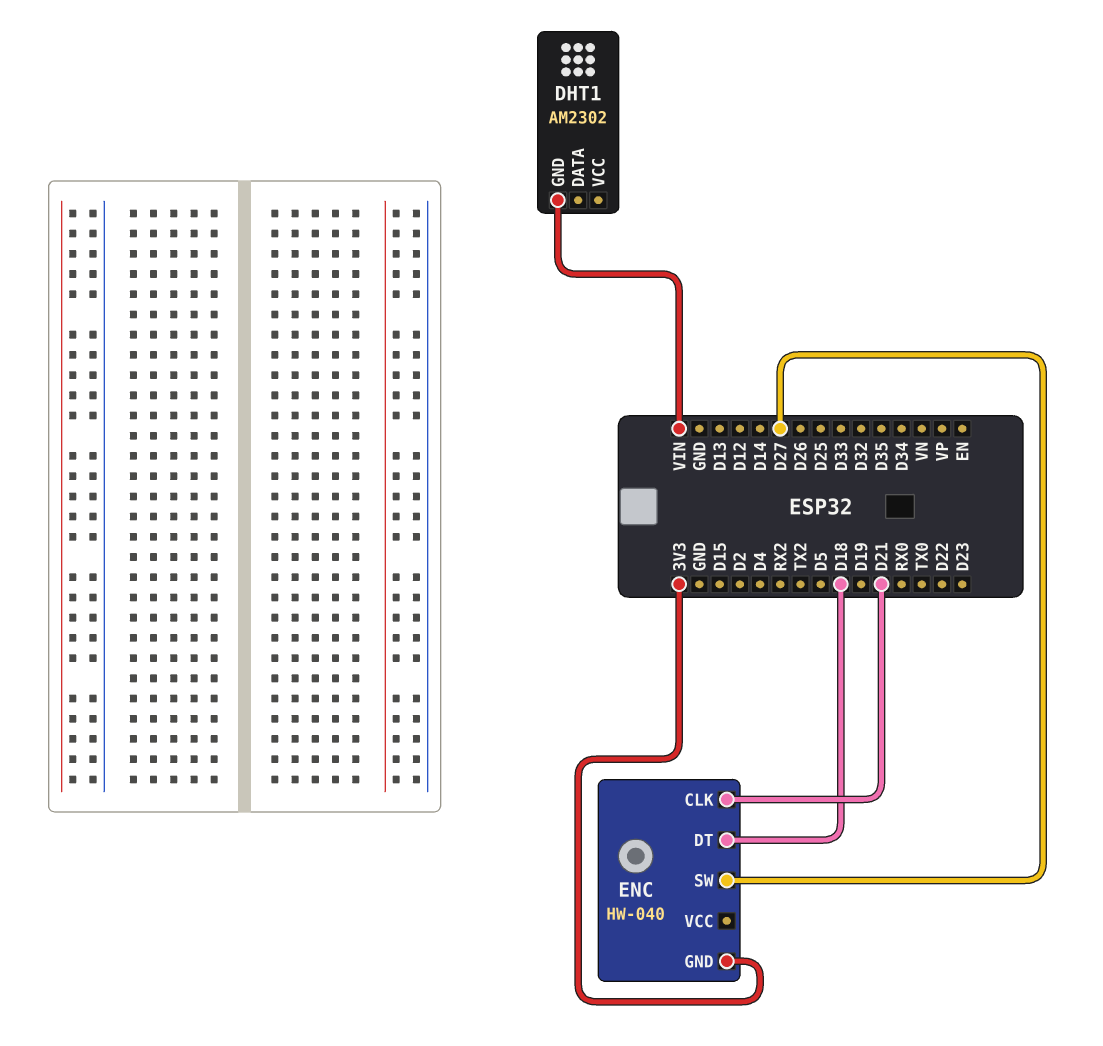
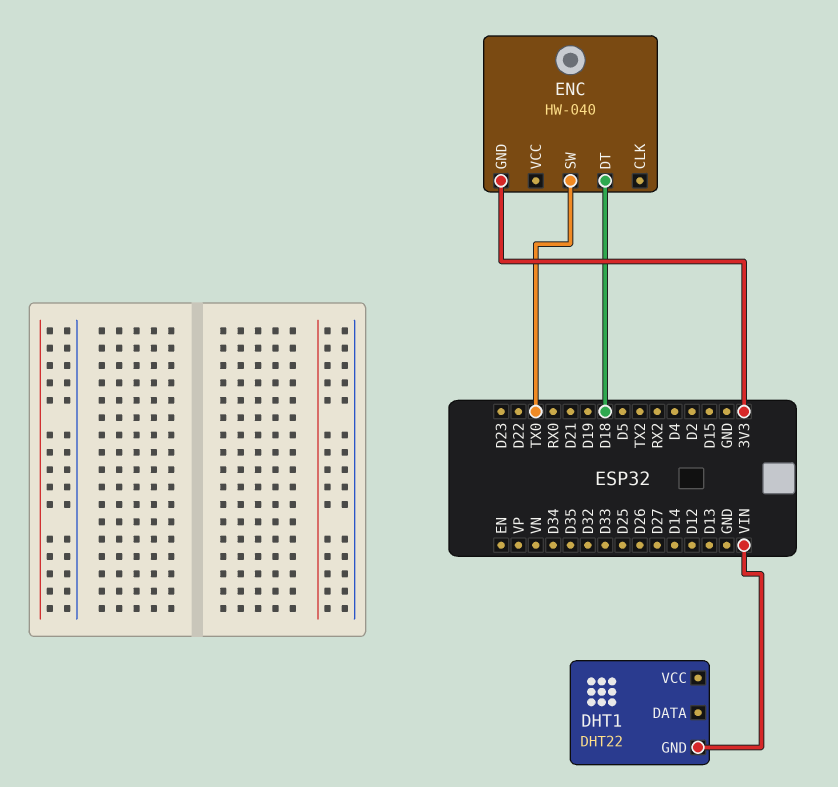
DHT1: AM2302 -> DHT22
ENC pin CLK: D21 -> none
ENC pin SW: D27 -> TX0

